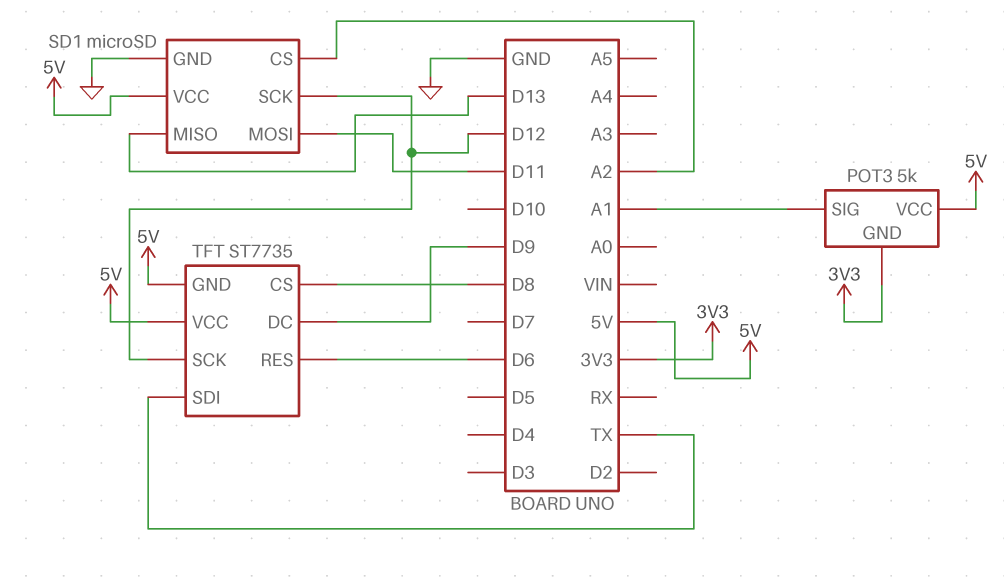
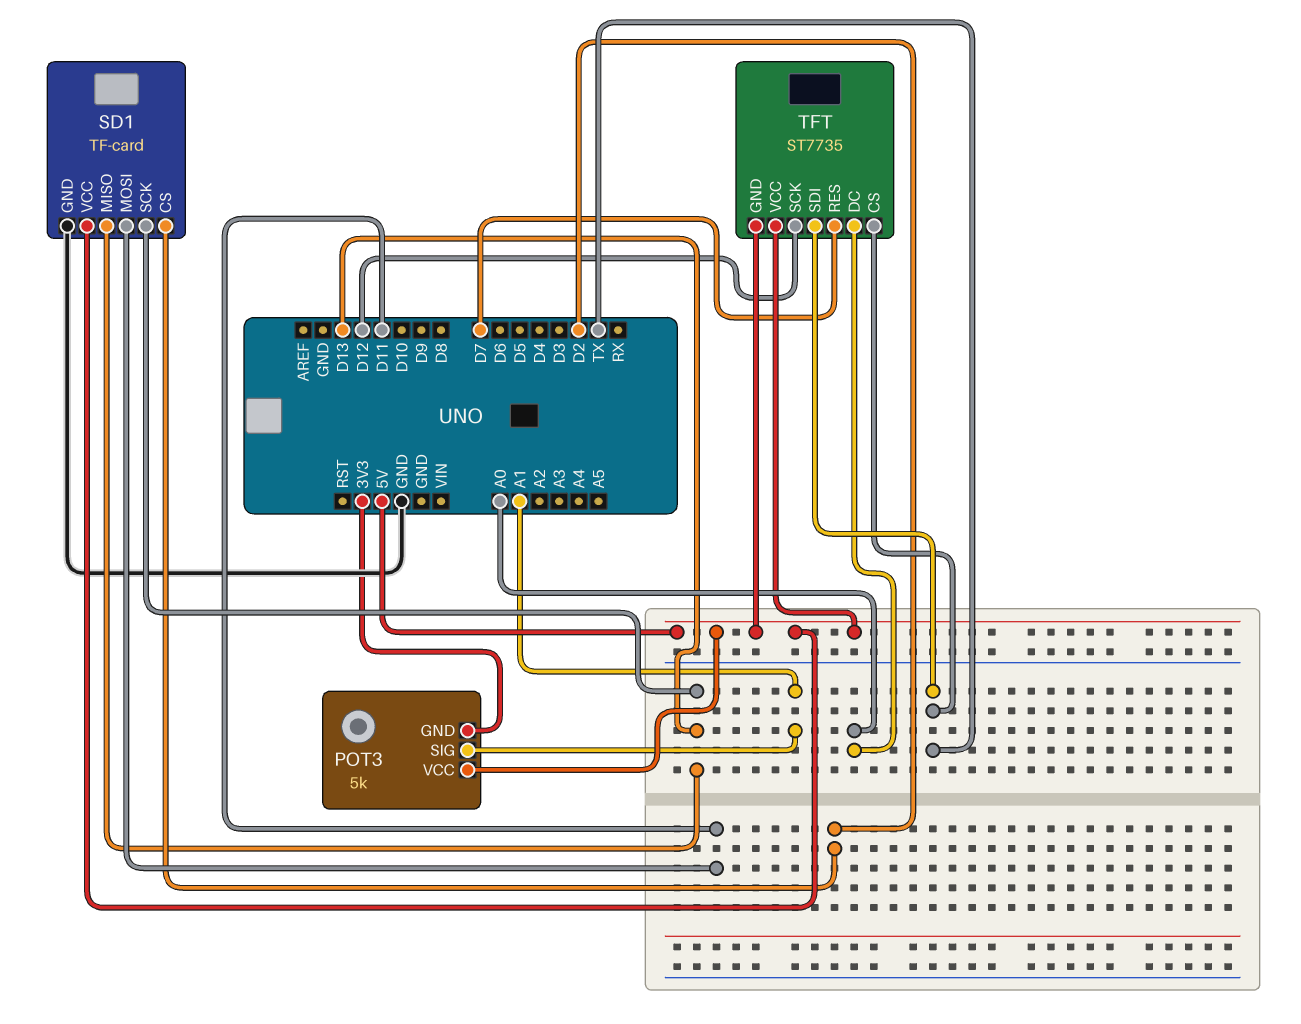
SD1: microSD -> TF-card
SD1 pin CS: A2 -> D2
SD1 pin SCK: D12 -> D13
TFT pin CS: D8 -> TX
TFT pin DC: D9 -> A0
TFT pin RES: D6 -> D7

